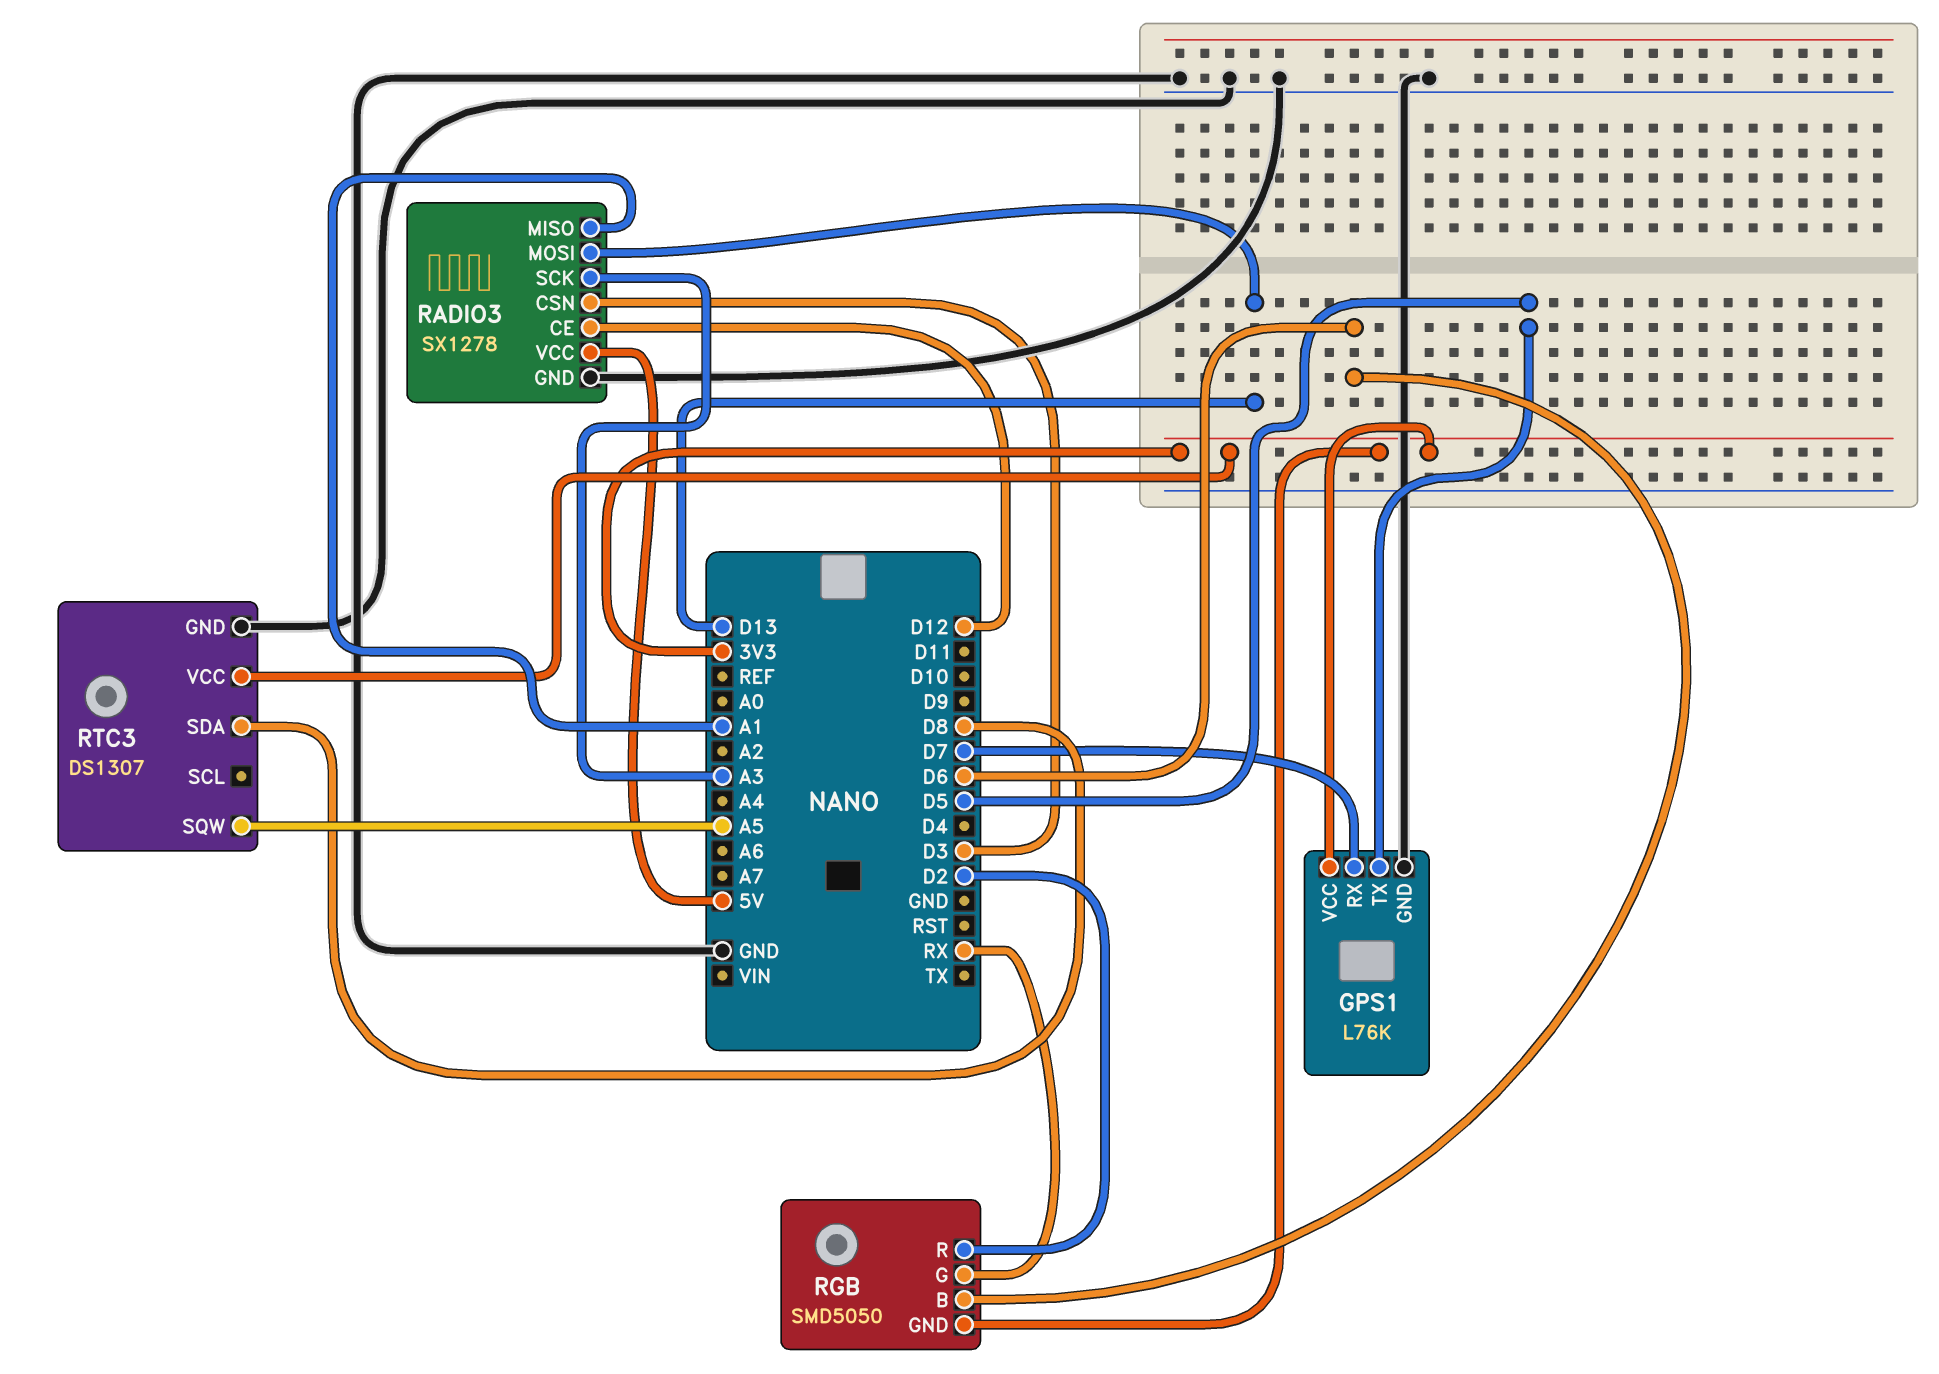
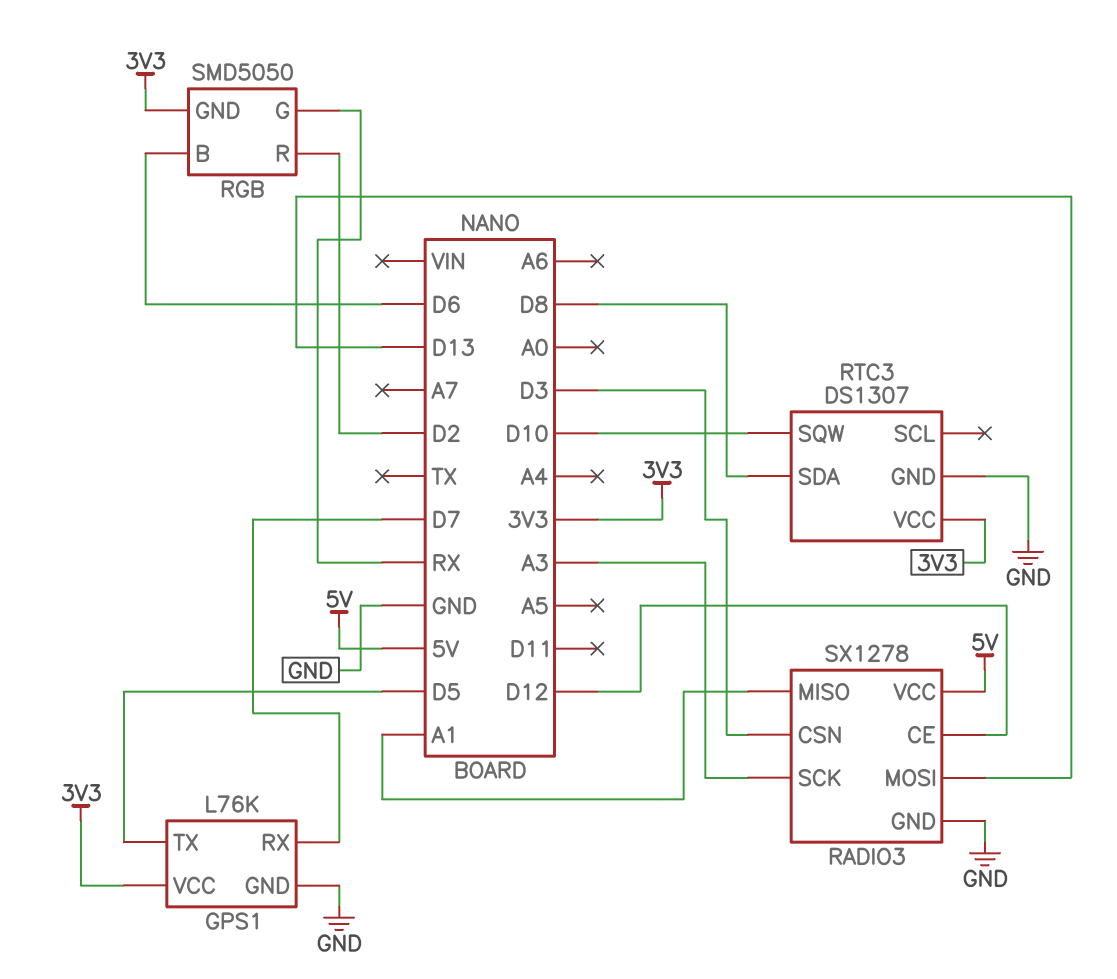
RTC3 pin SQW: A5 -> D10

